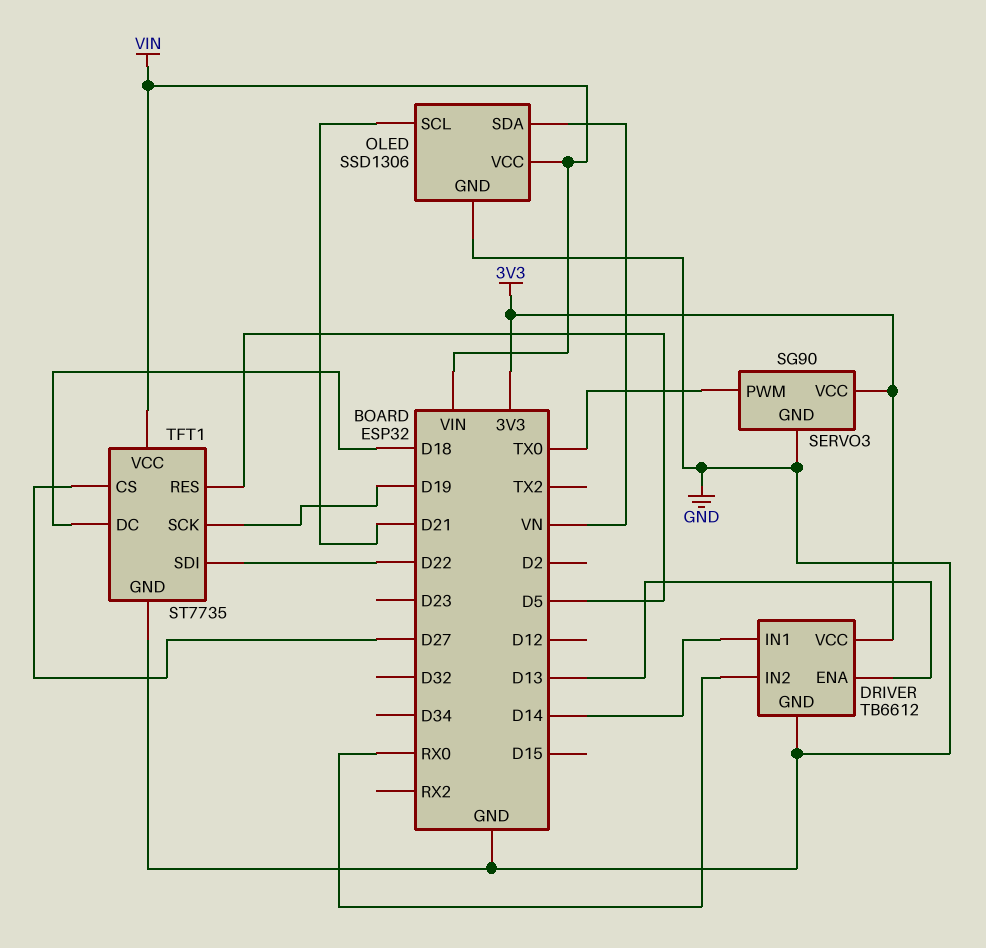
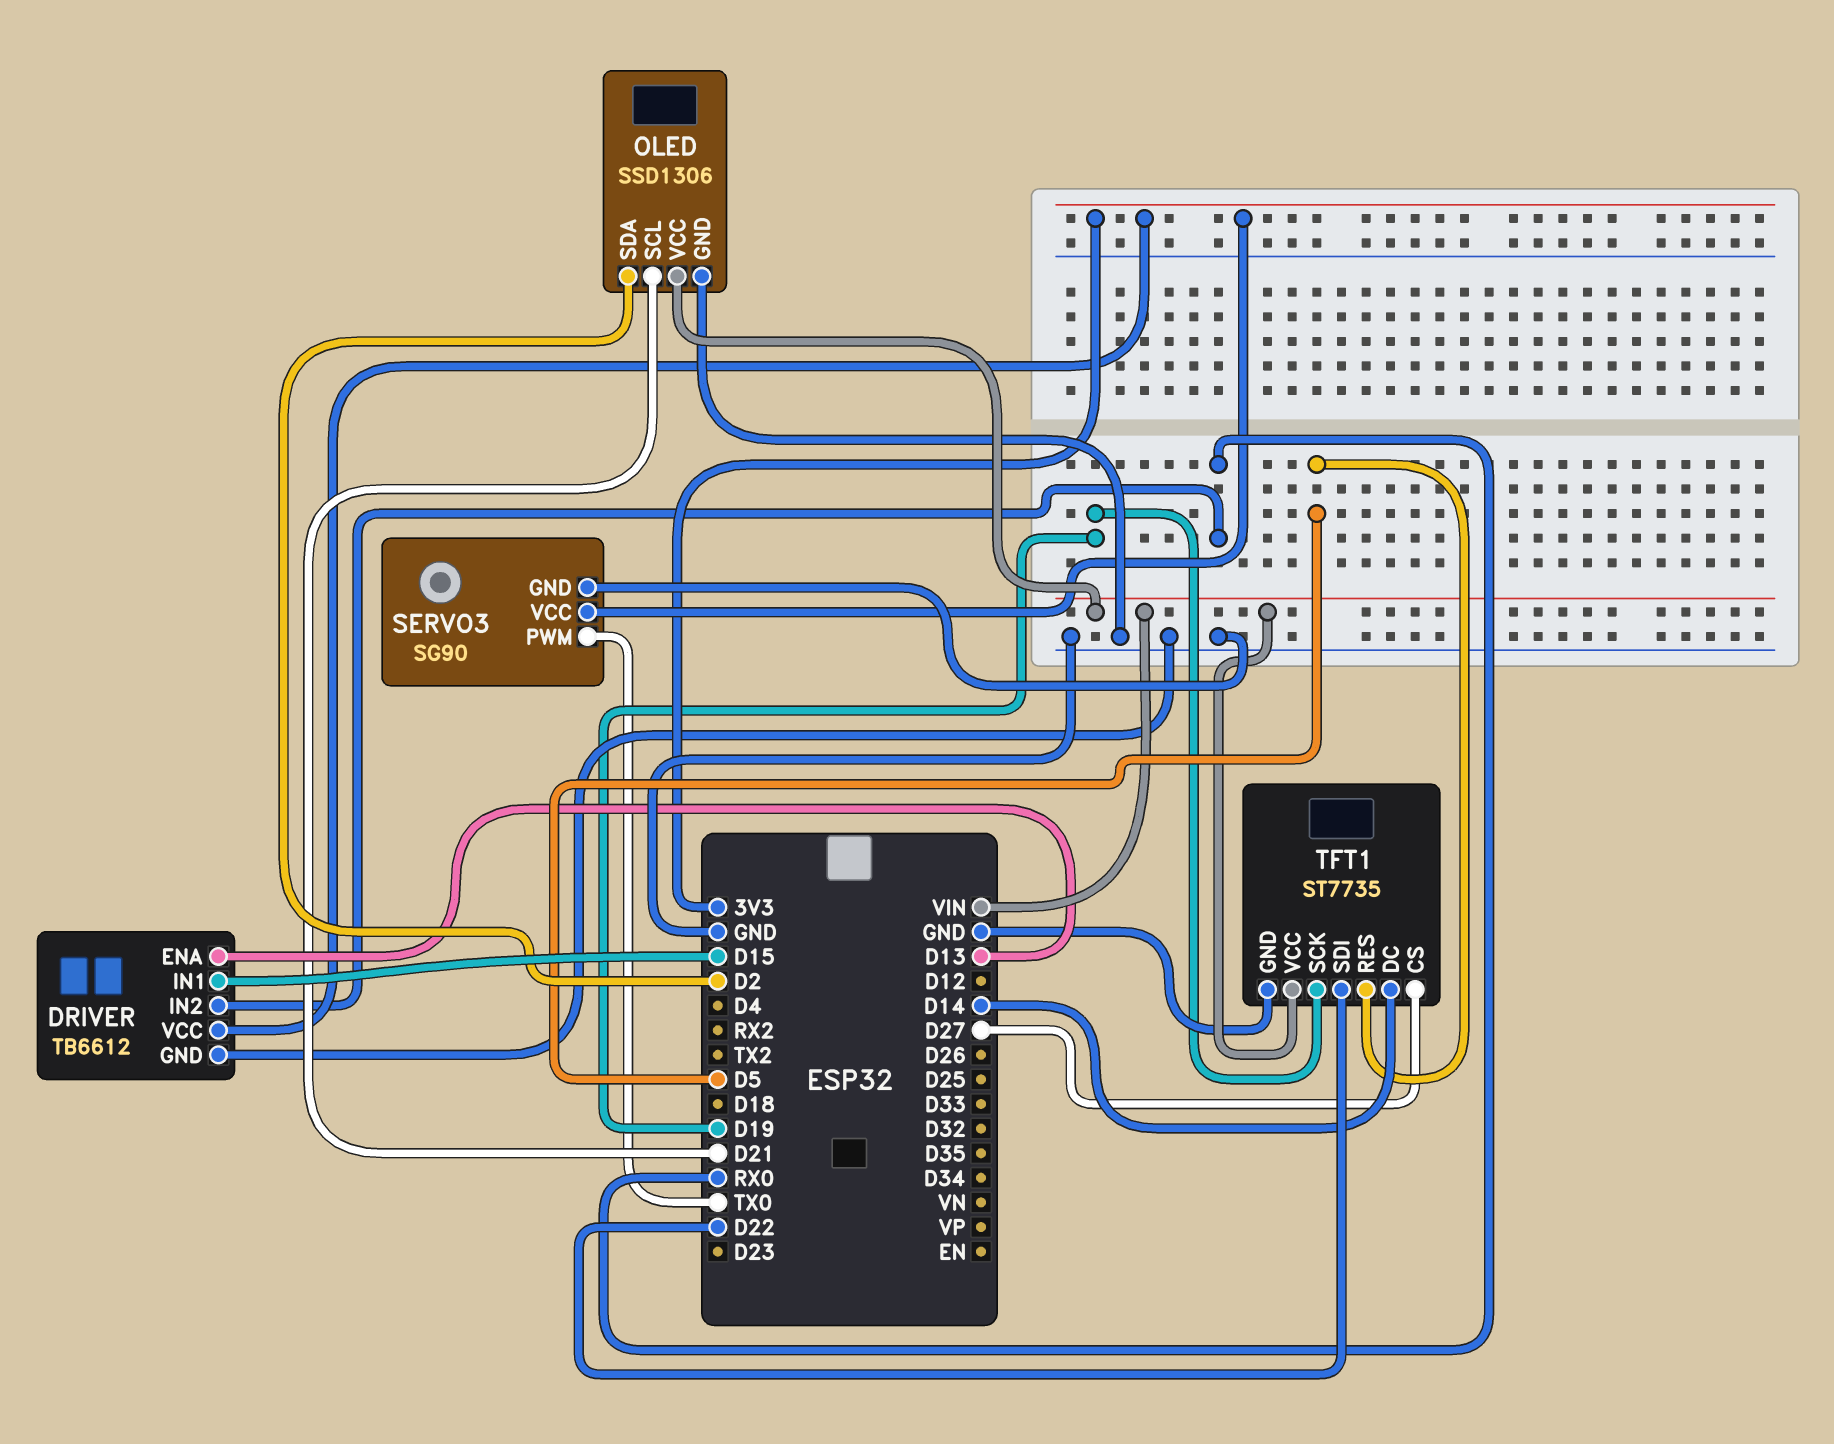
DRIVER pin IN1: D14 -> D15
OLED pin SDA: VN -> D2
TFT1 pin DC: D18 -> D14

